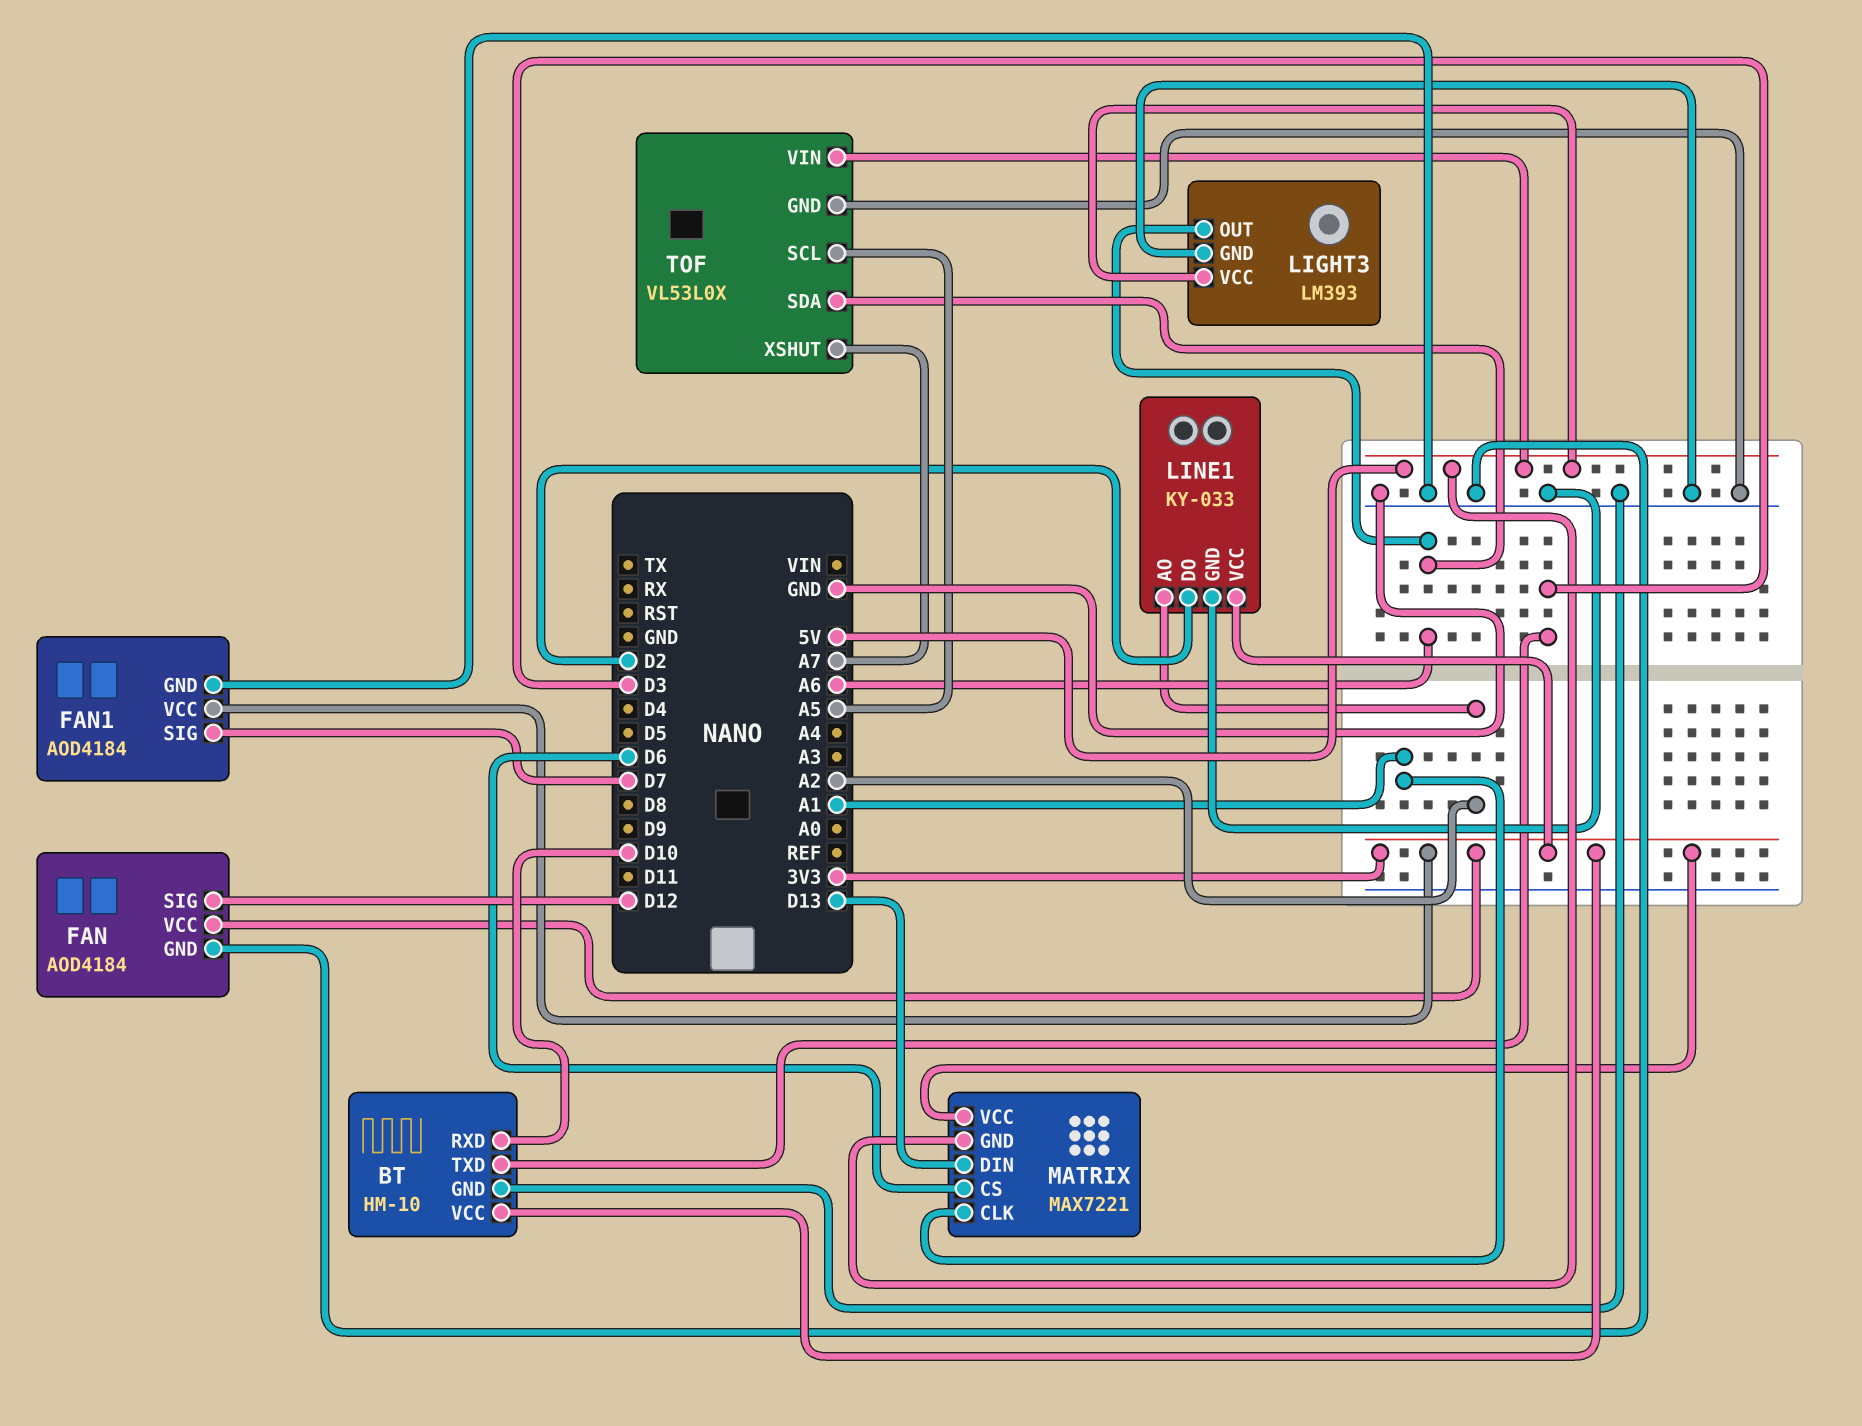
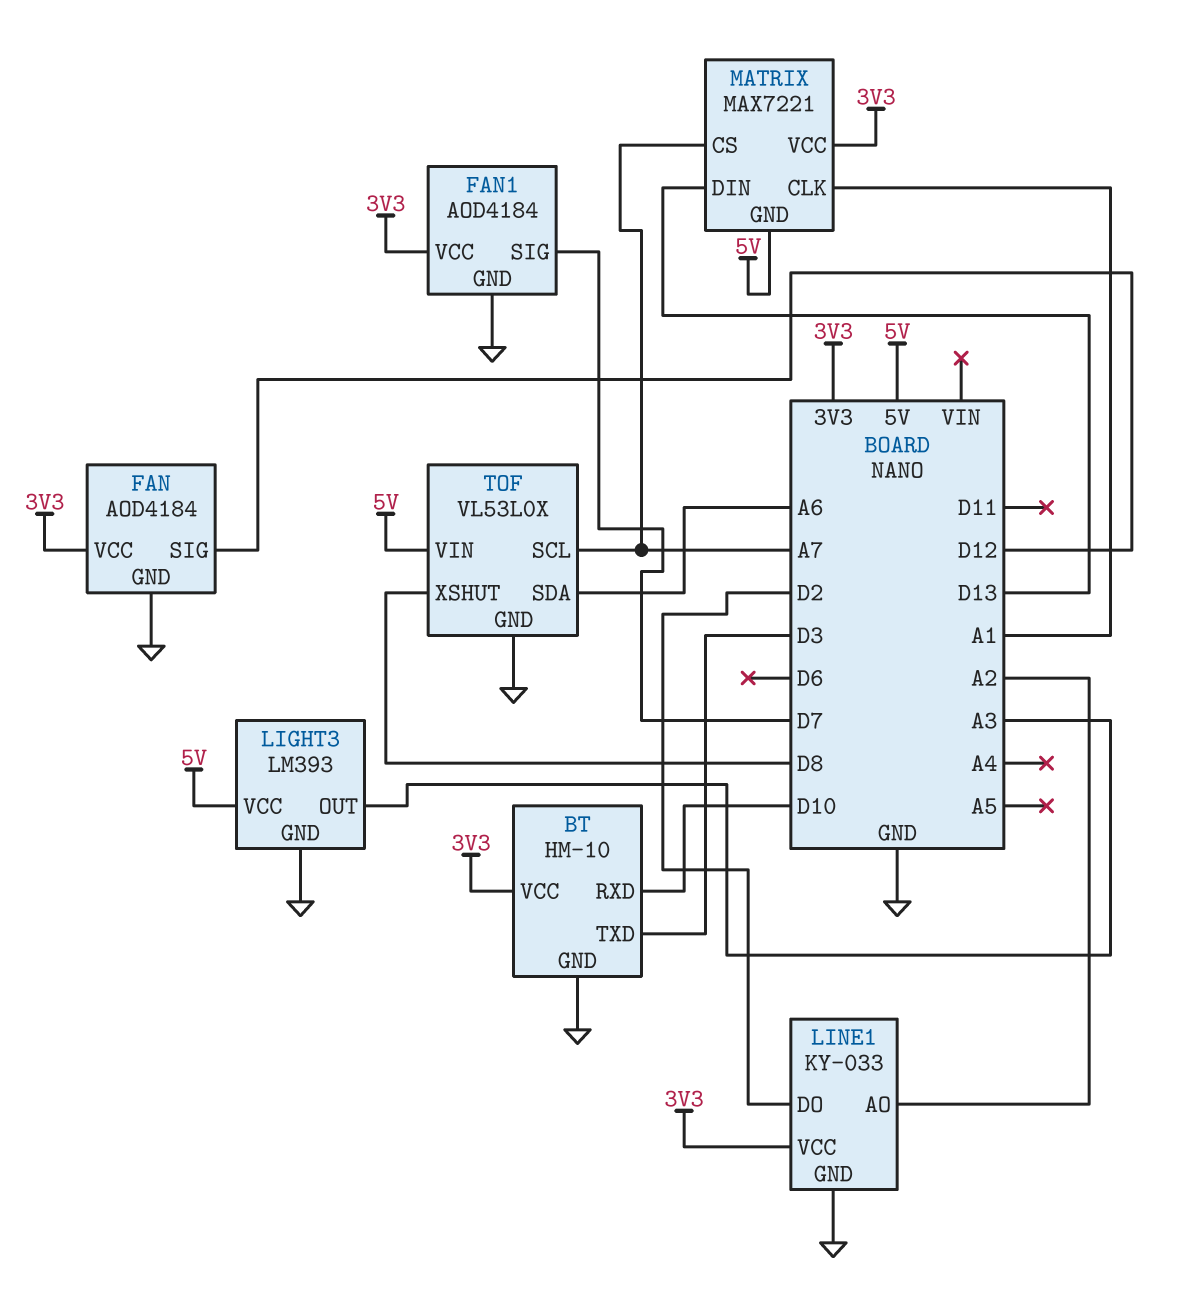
LIGHT3 pin OUT: A6 -> A3
MATRIX pin CS: D6 -> A7
TOF pin SCL: A5 -> A7
TOF pin XSHUT: A7 -> D8

